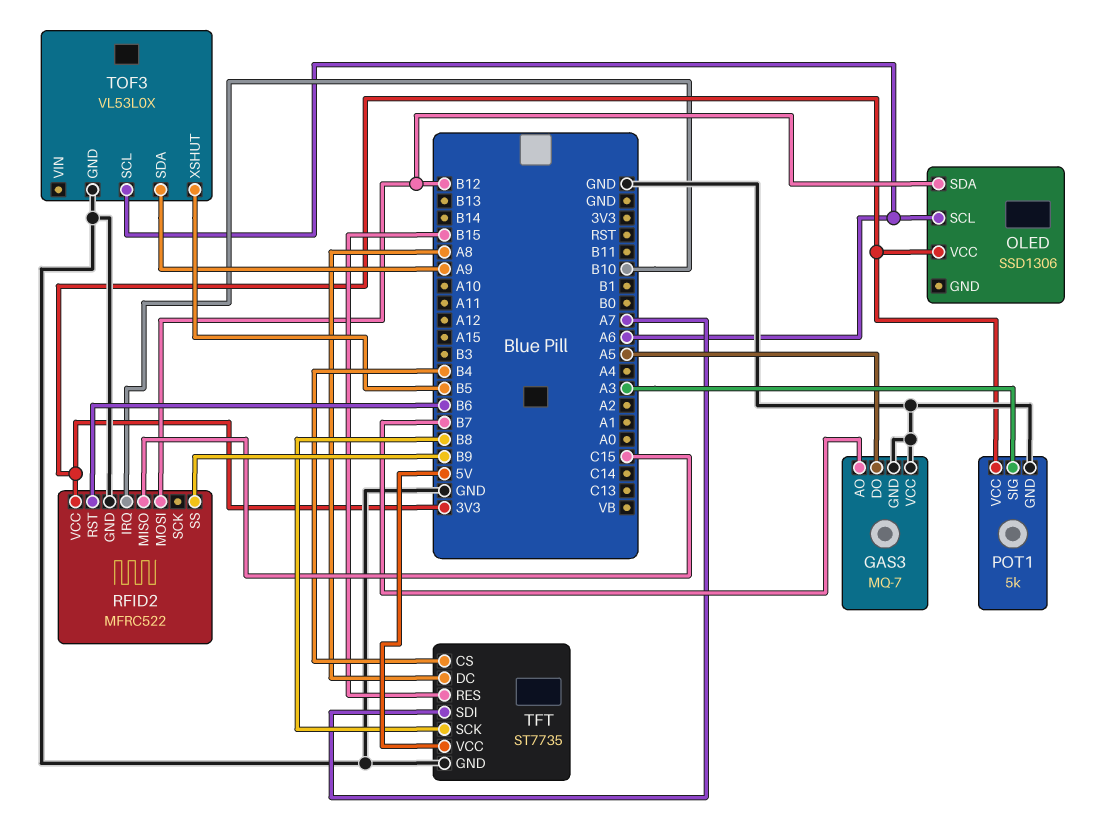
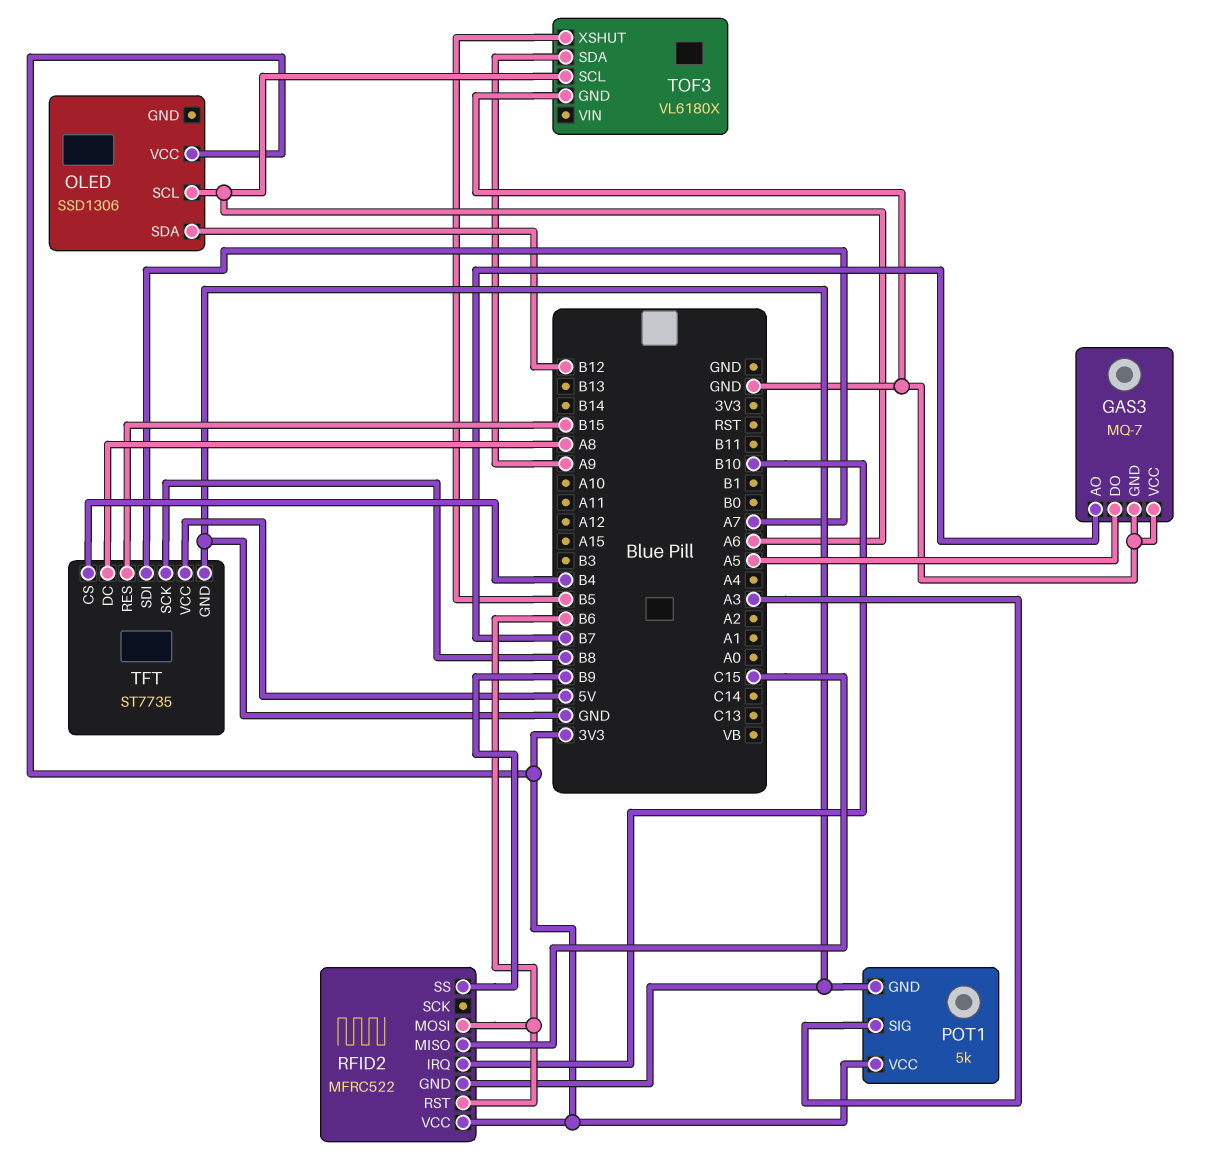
RFID2 pin MOSI: B12 -> B6
TOF3: VL53L0X -> VL6180X

